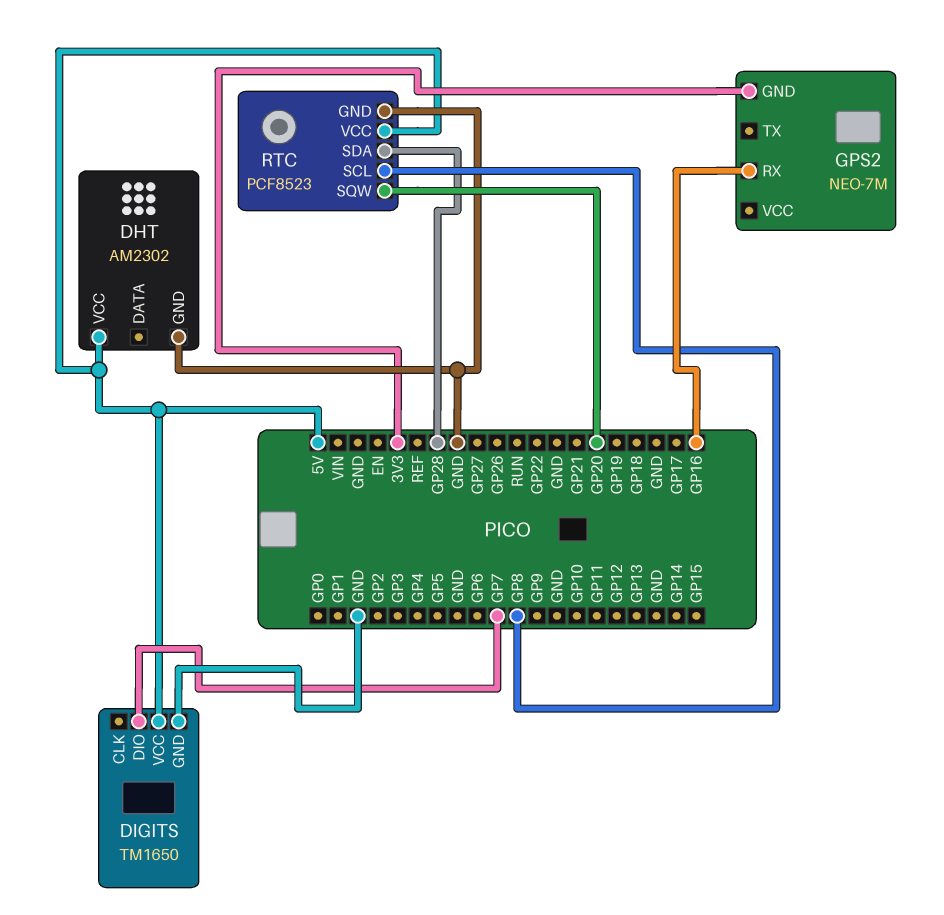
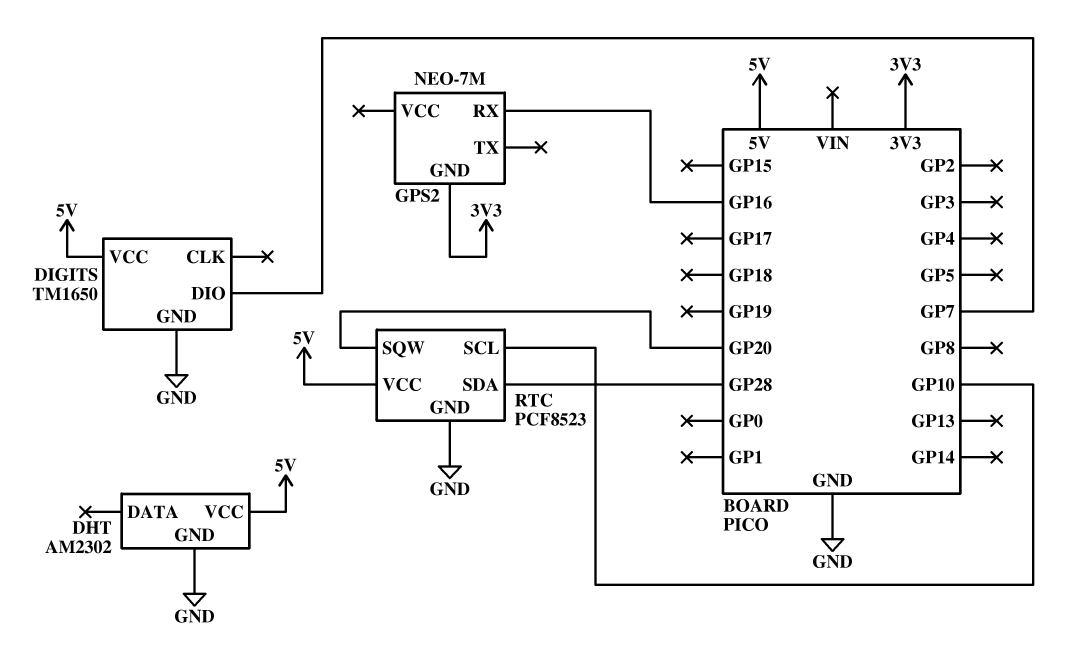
RTC pin SCL: GP8 -> GP10

